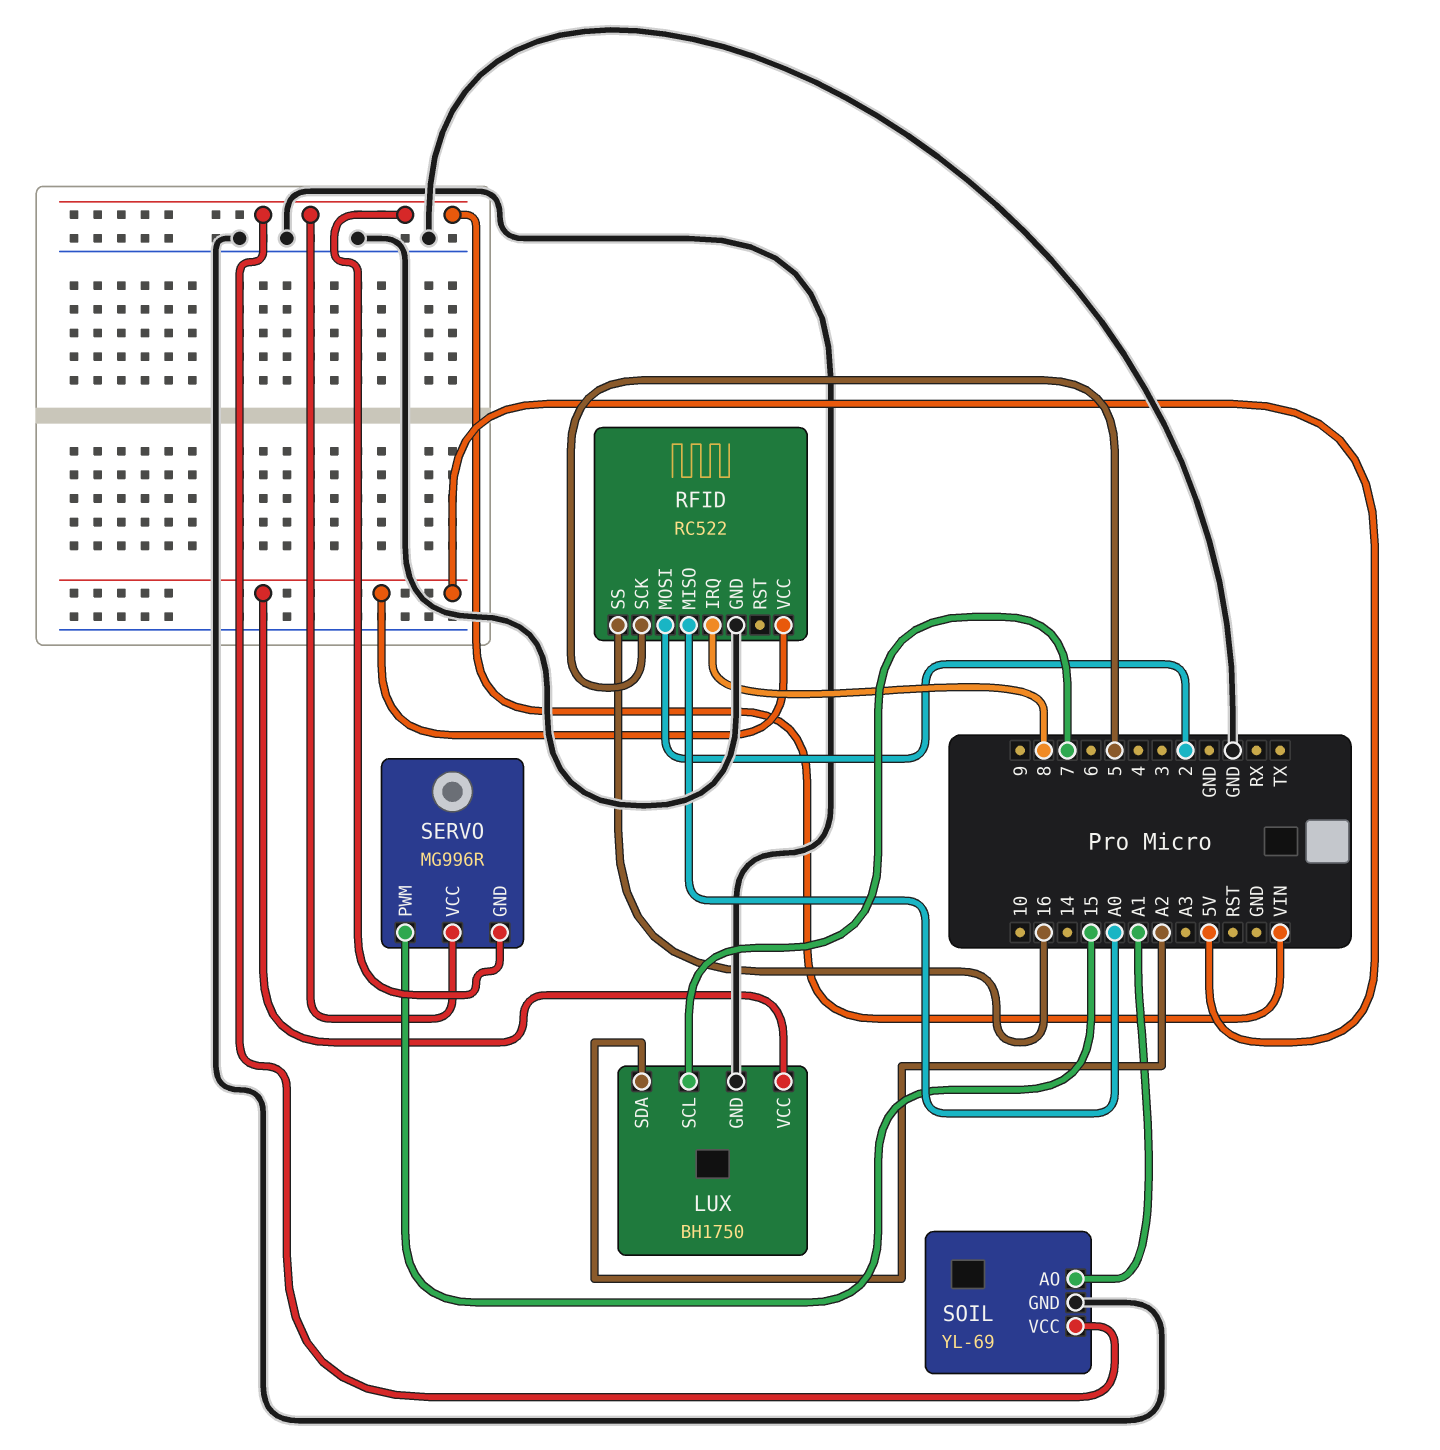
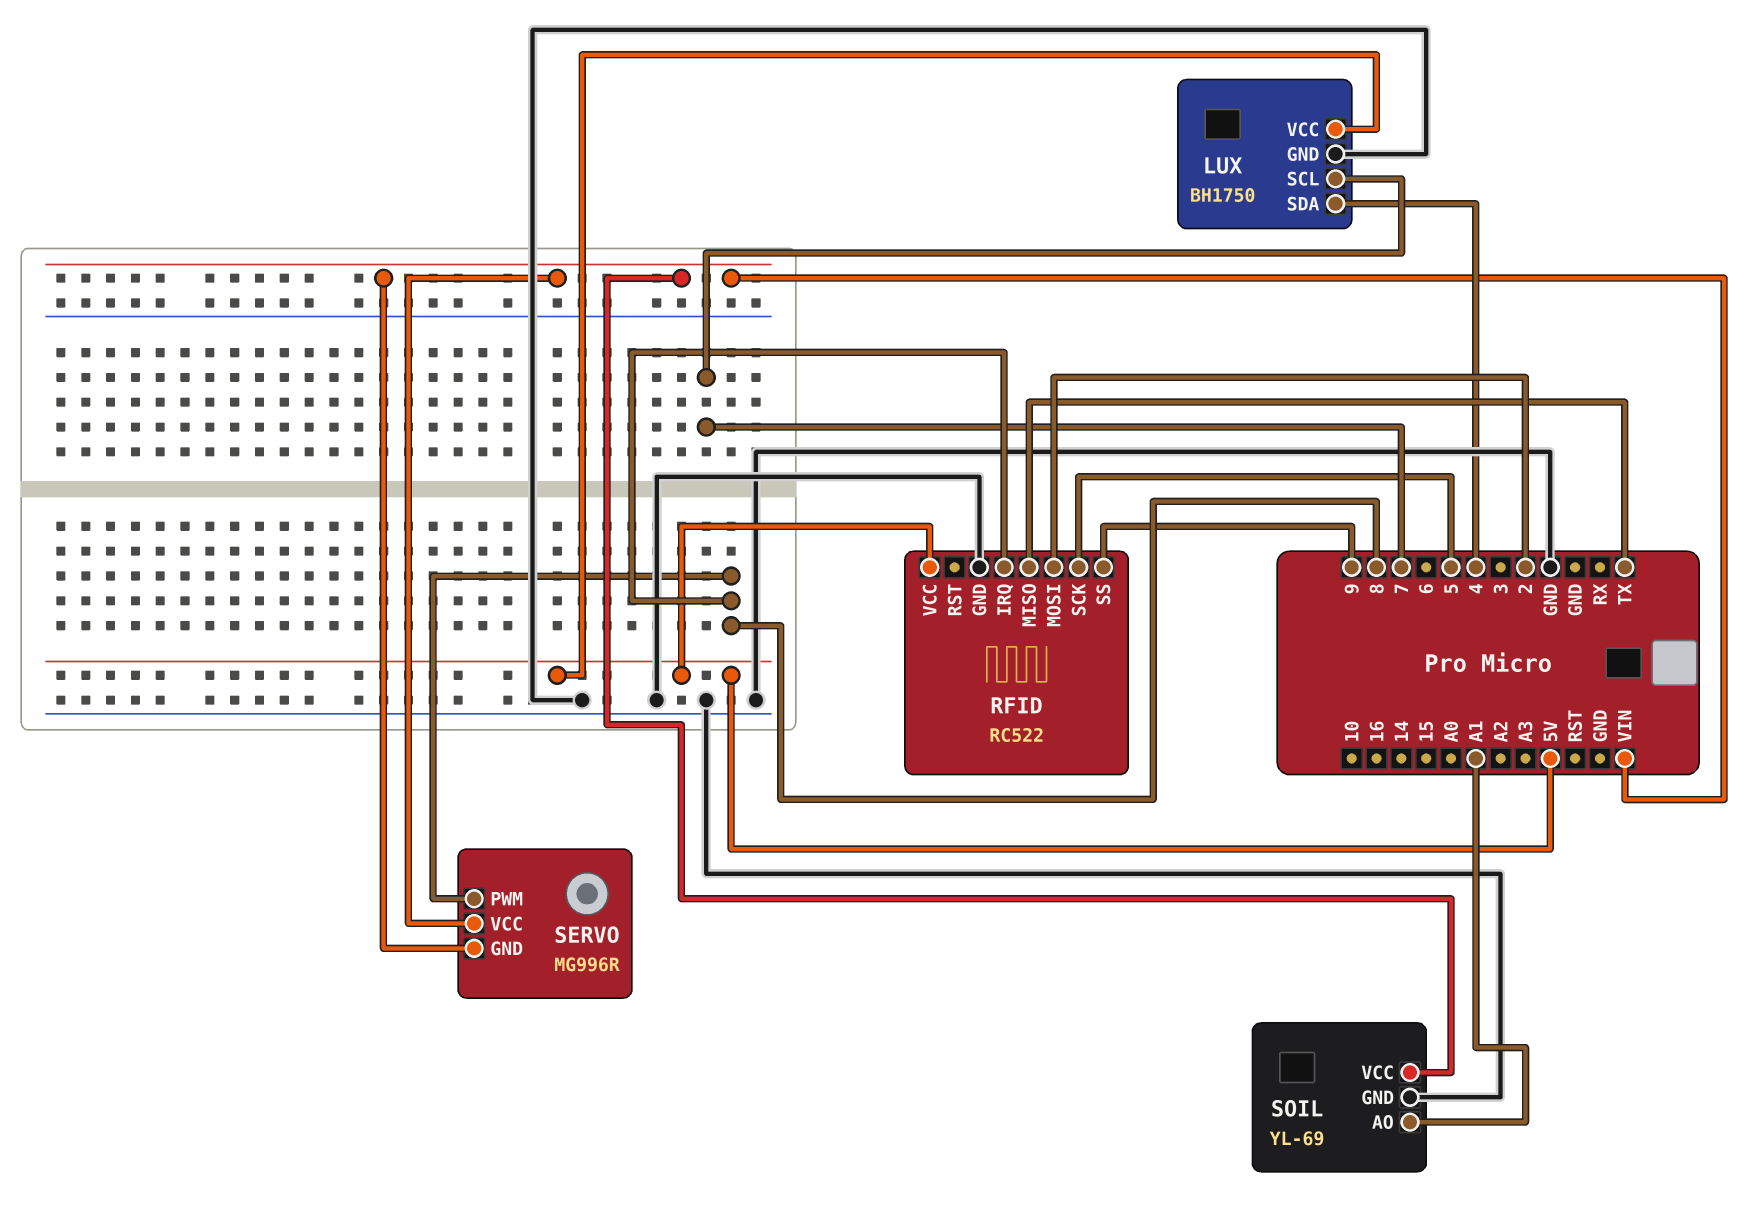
LUX pin SDA: A2 -> 4
RFID pin MISO: A0 -> TX
RFID pin SS: 16 -> 9
SERVO pin PWM: 15 -> 8

